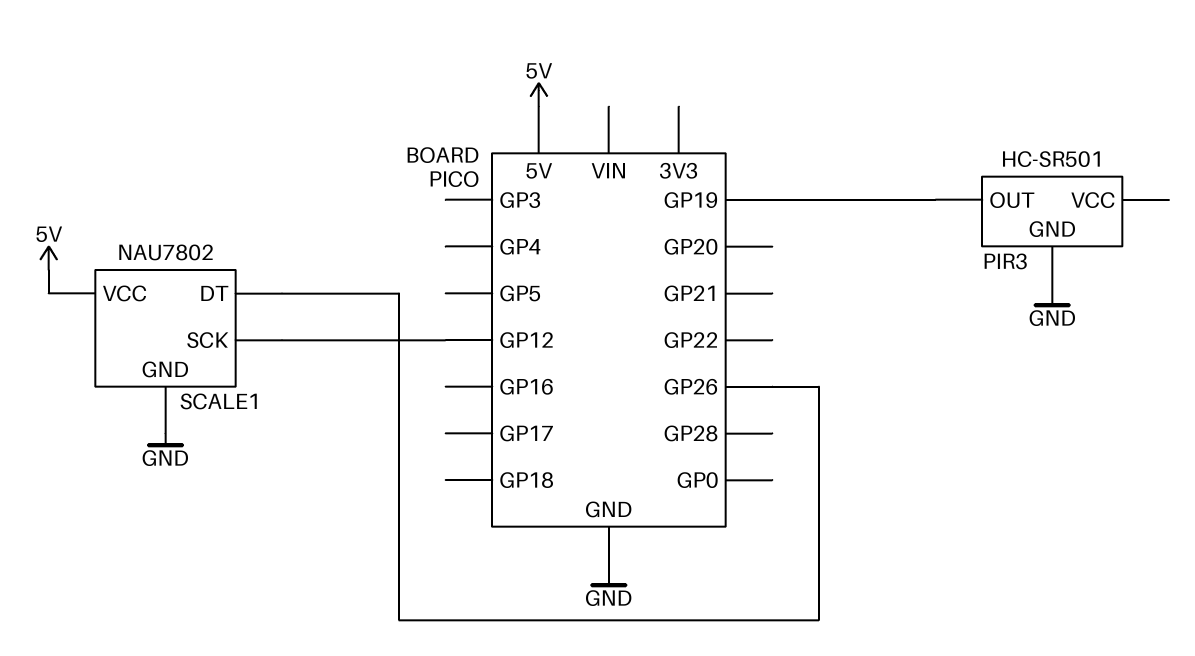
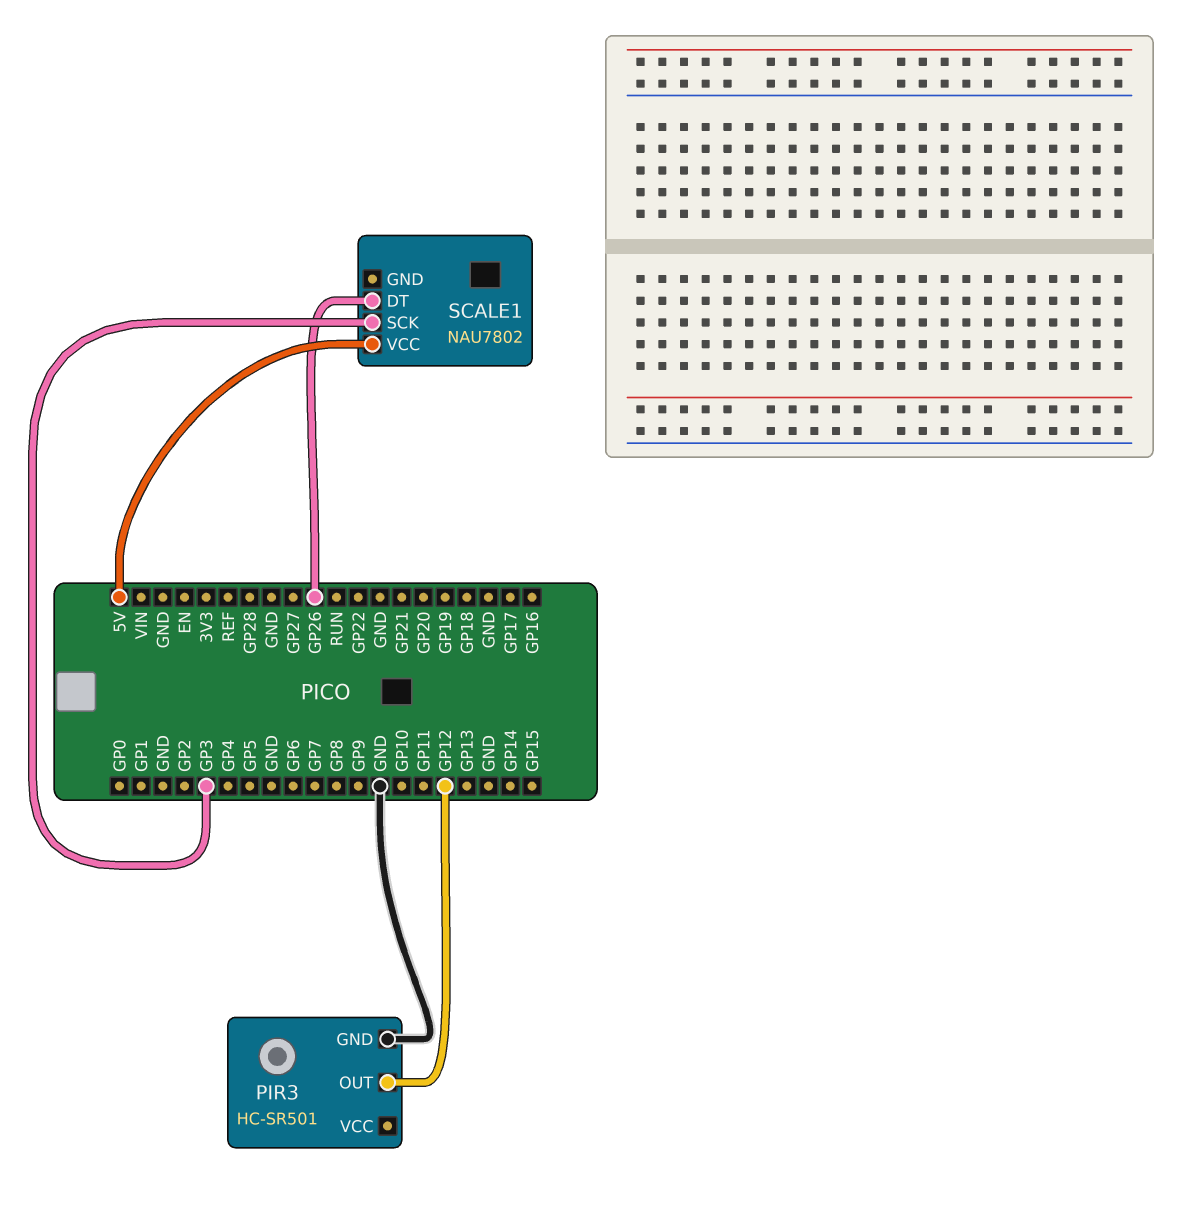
PIR3 pin OUT: GP19 -> GP12
SCALE1 pin GND: GND -> none
SCALE1 pin SCK: GP12 -> GP3

